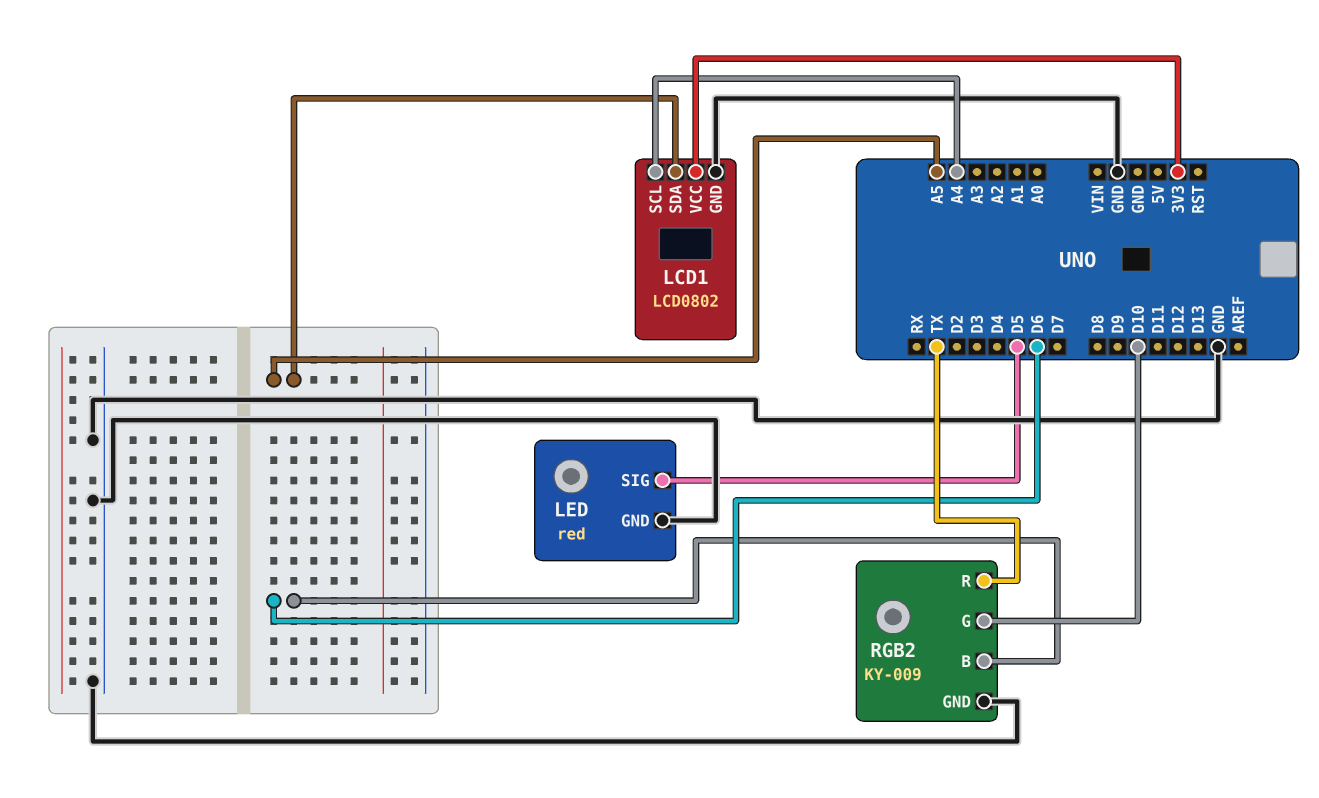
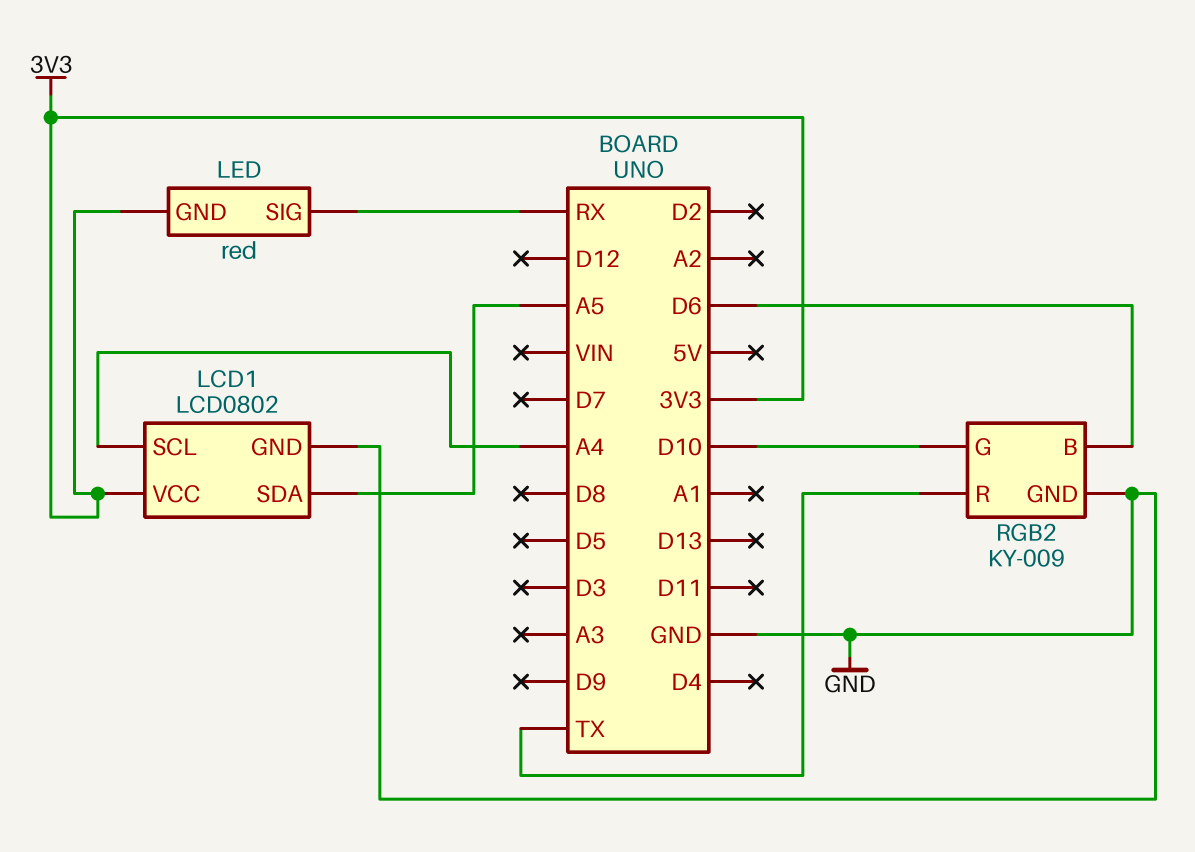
LED pin GND: GND -> 3V3
LED pin SIG: D5 -> RX

